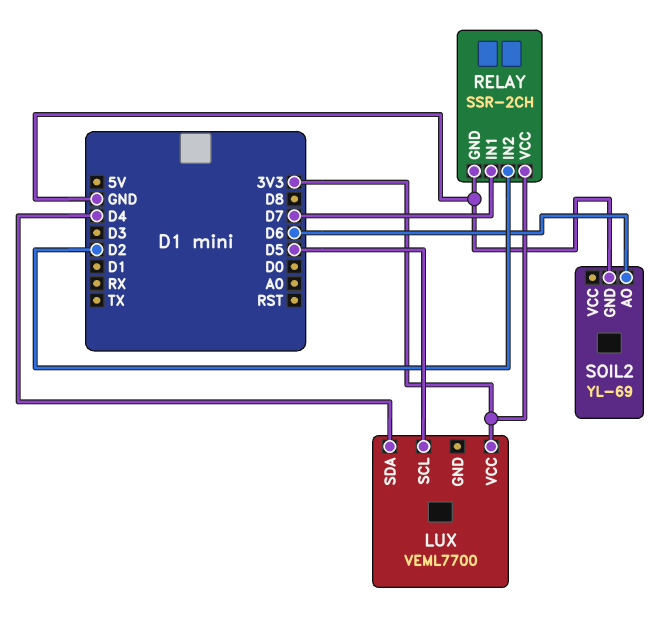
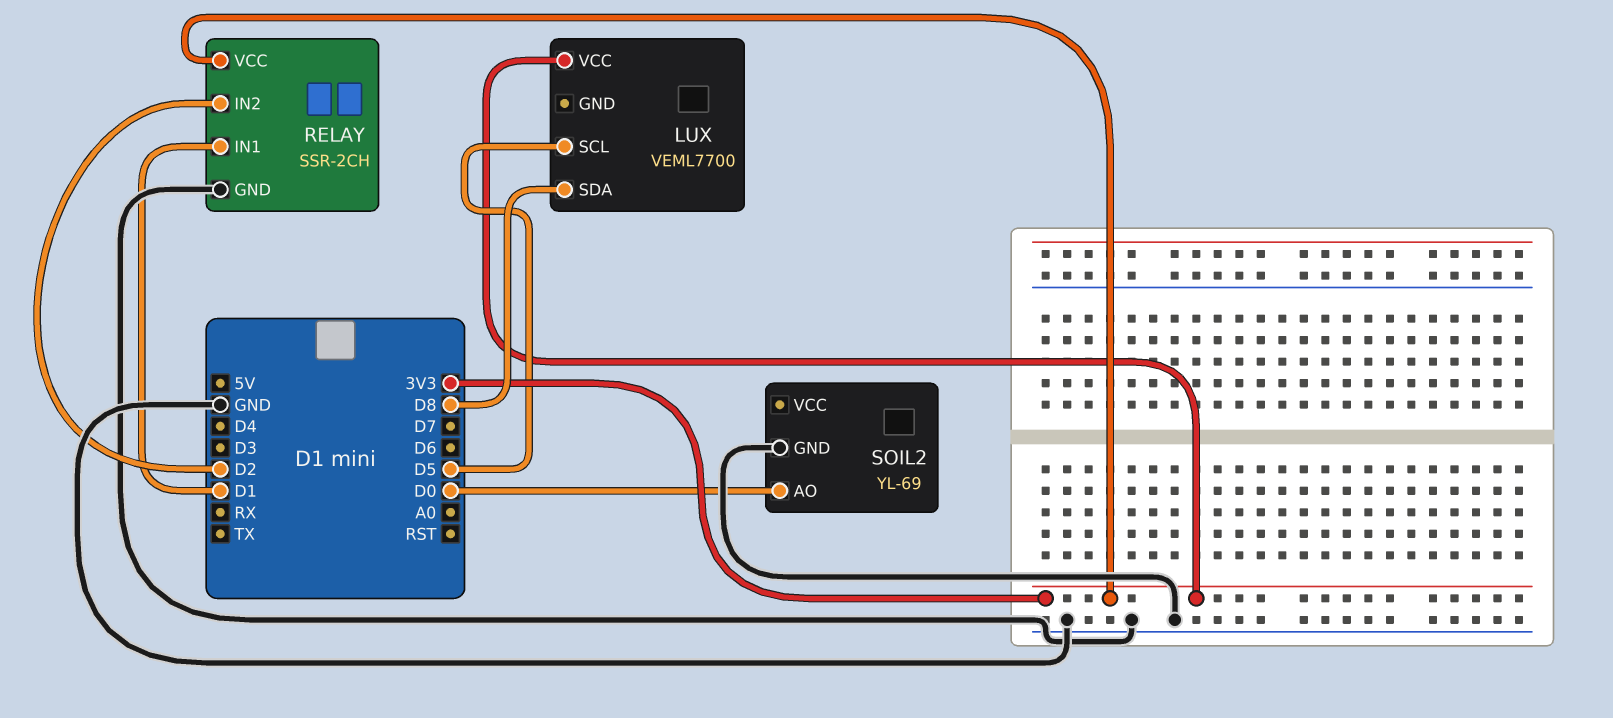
LUX pin SDA: D4 -> D8
RELAY pin IN1: D7 -> D1
SOIL2 pin AO: D6 -> D0

